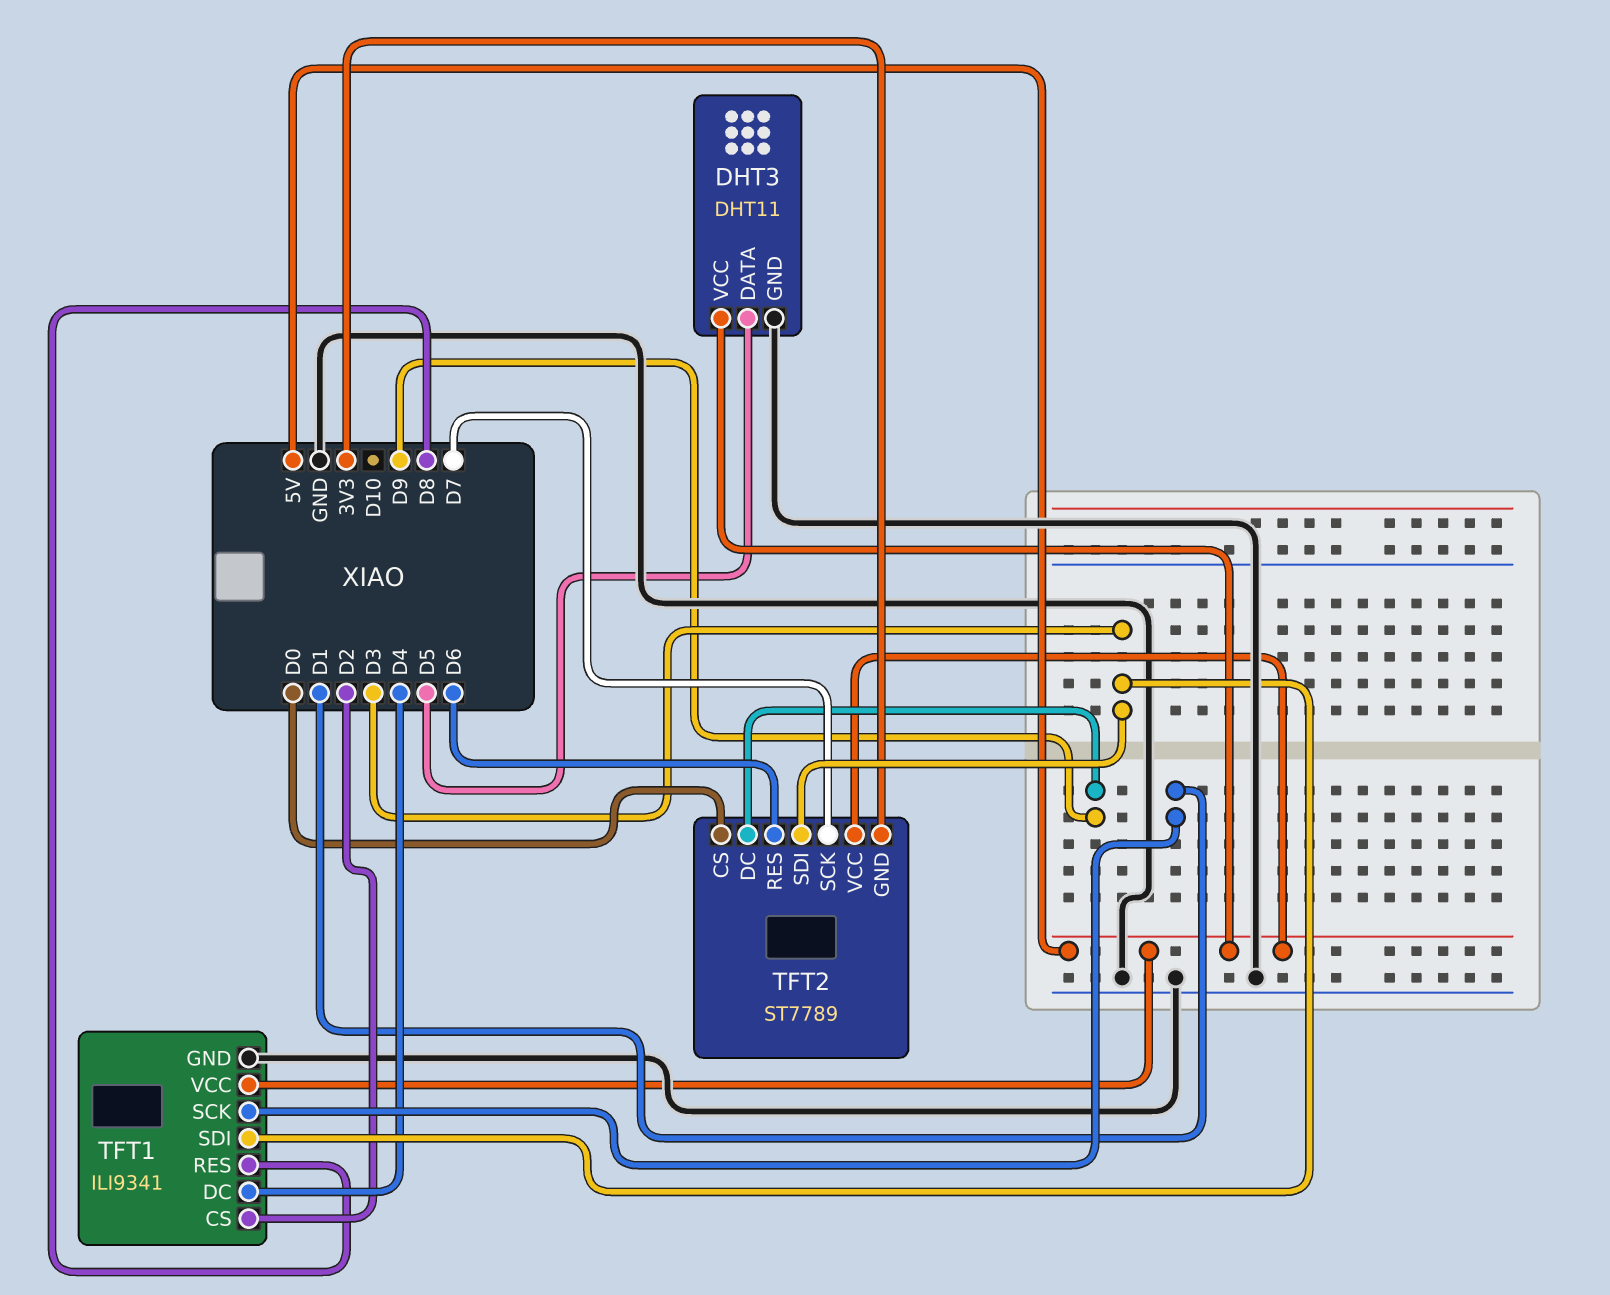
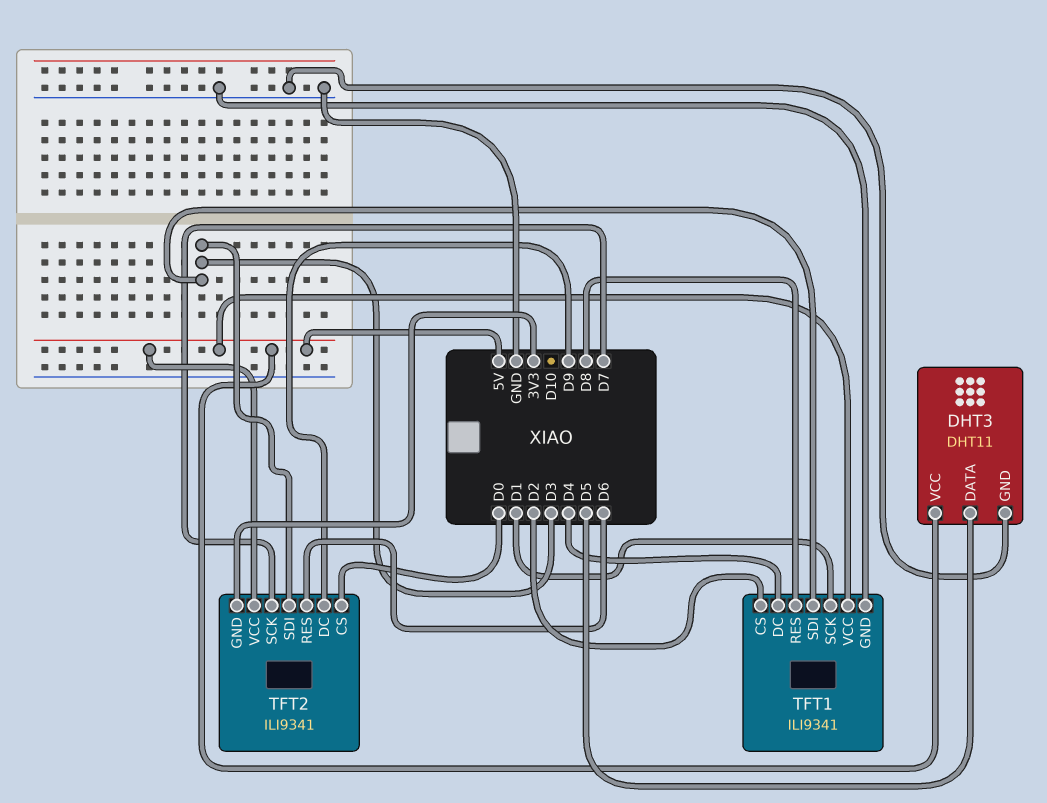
TFT2: ST7789 -> ILI9341

